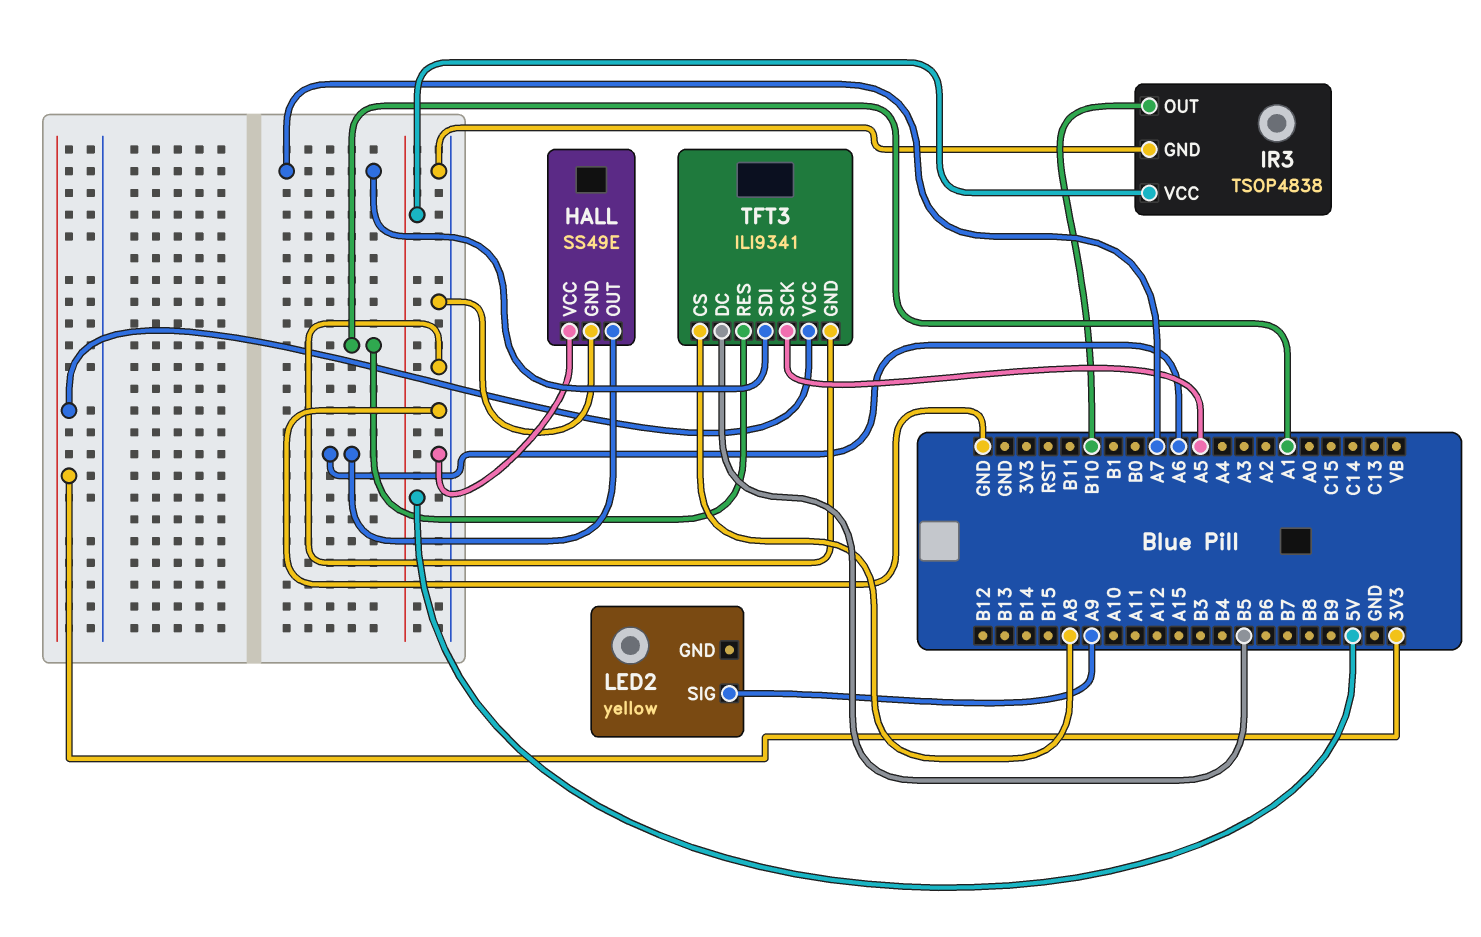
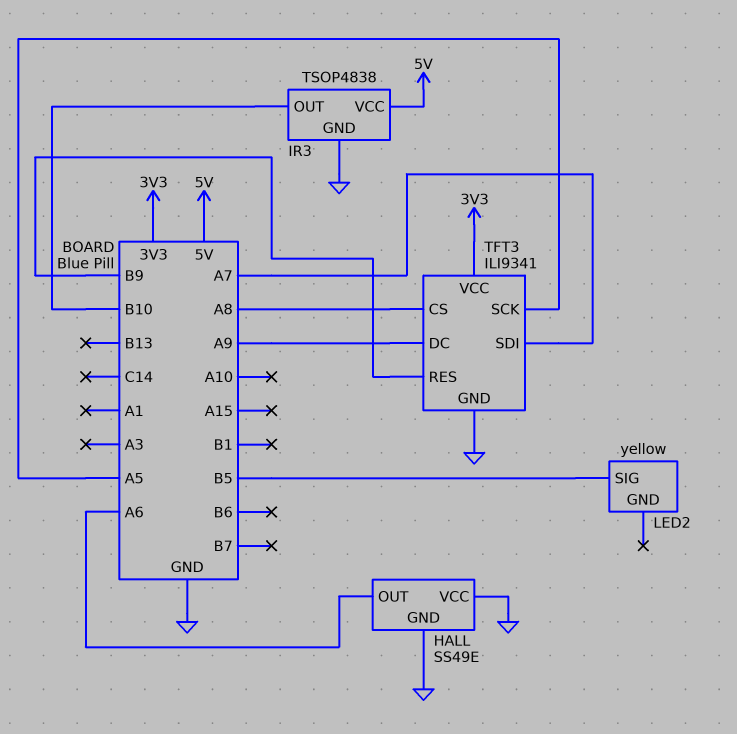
LED2 pin SIG: A9 -> B5
TFT3 pin DC: B5 -> A9
TFT3 pin RES: A1 -> B9

